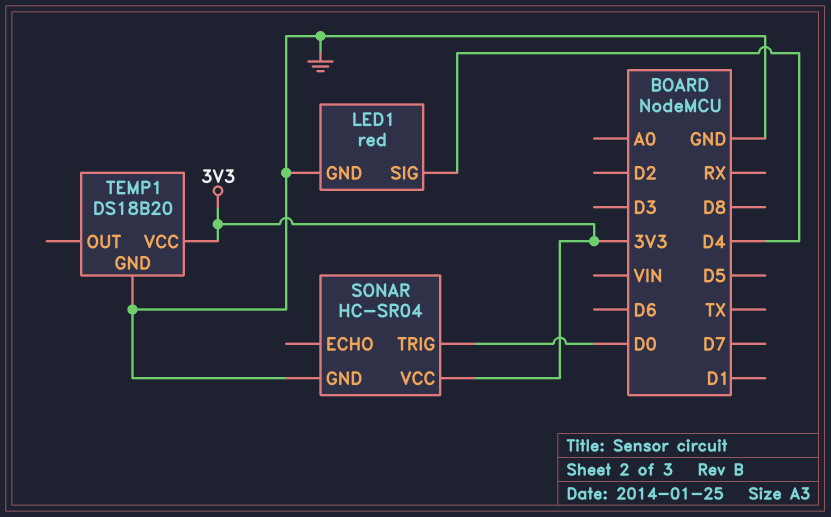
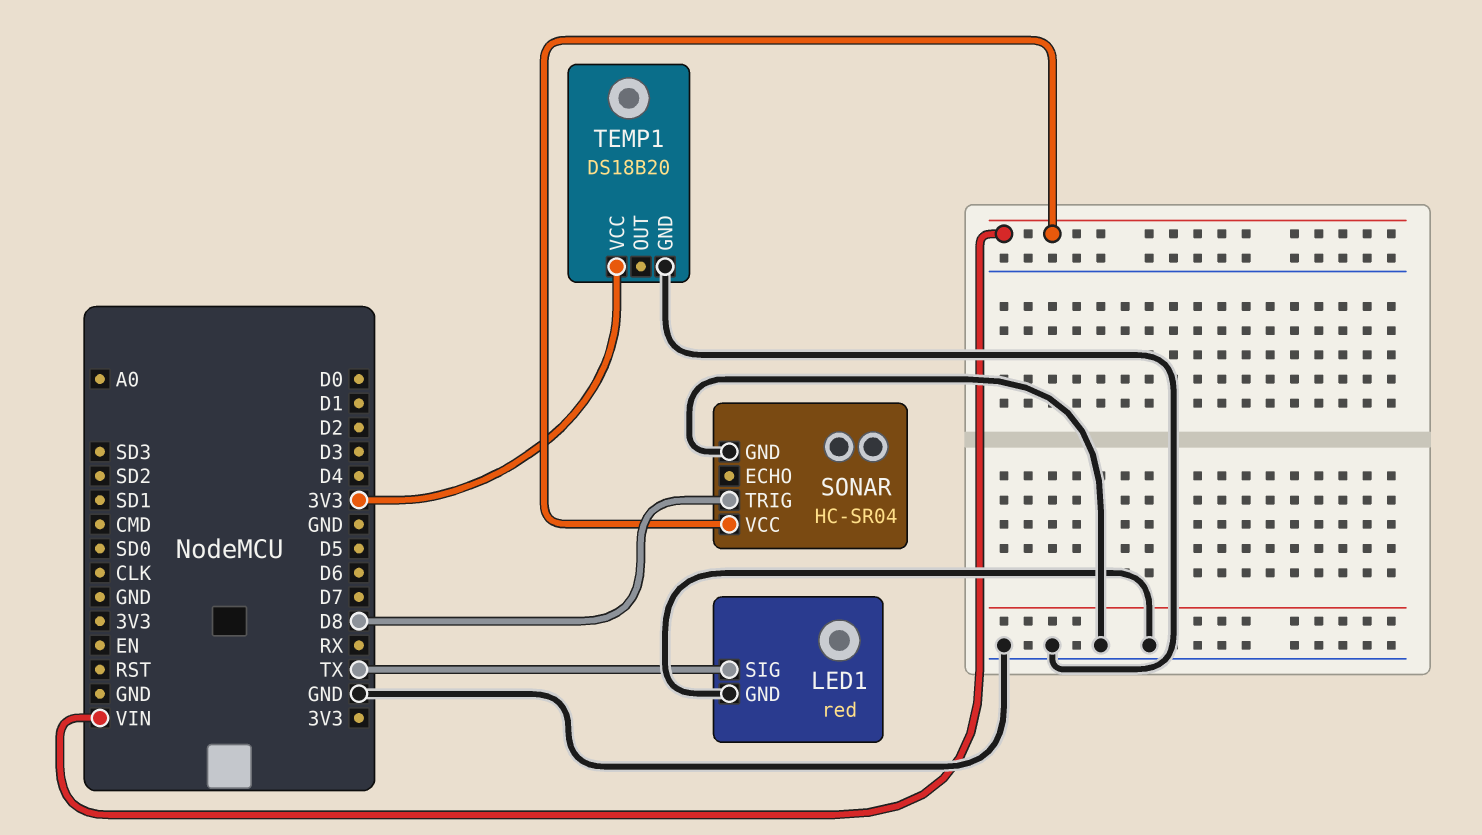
LED1 pin SIG: D4 -> TX
SONAR pin TRIG: D0 -> D8
SONAR pin VCC: 3V3 -> VIN

